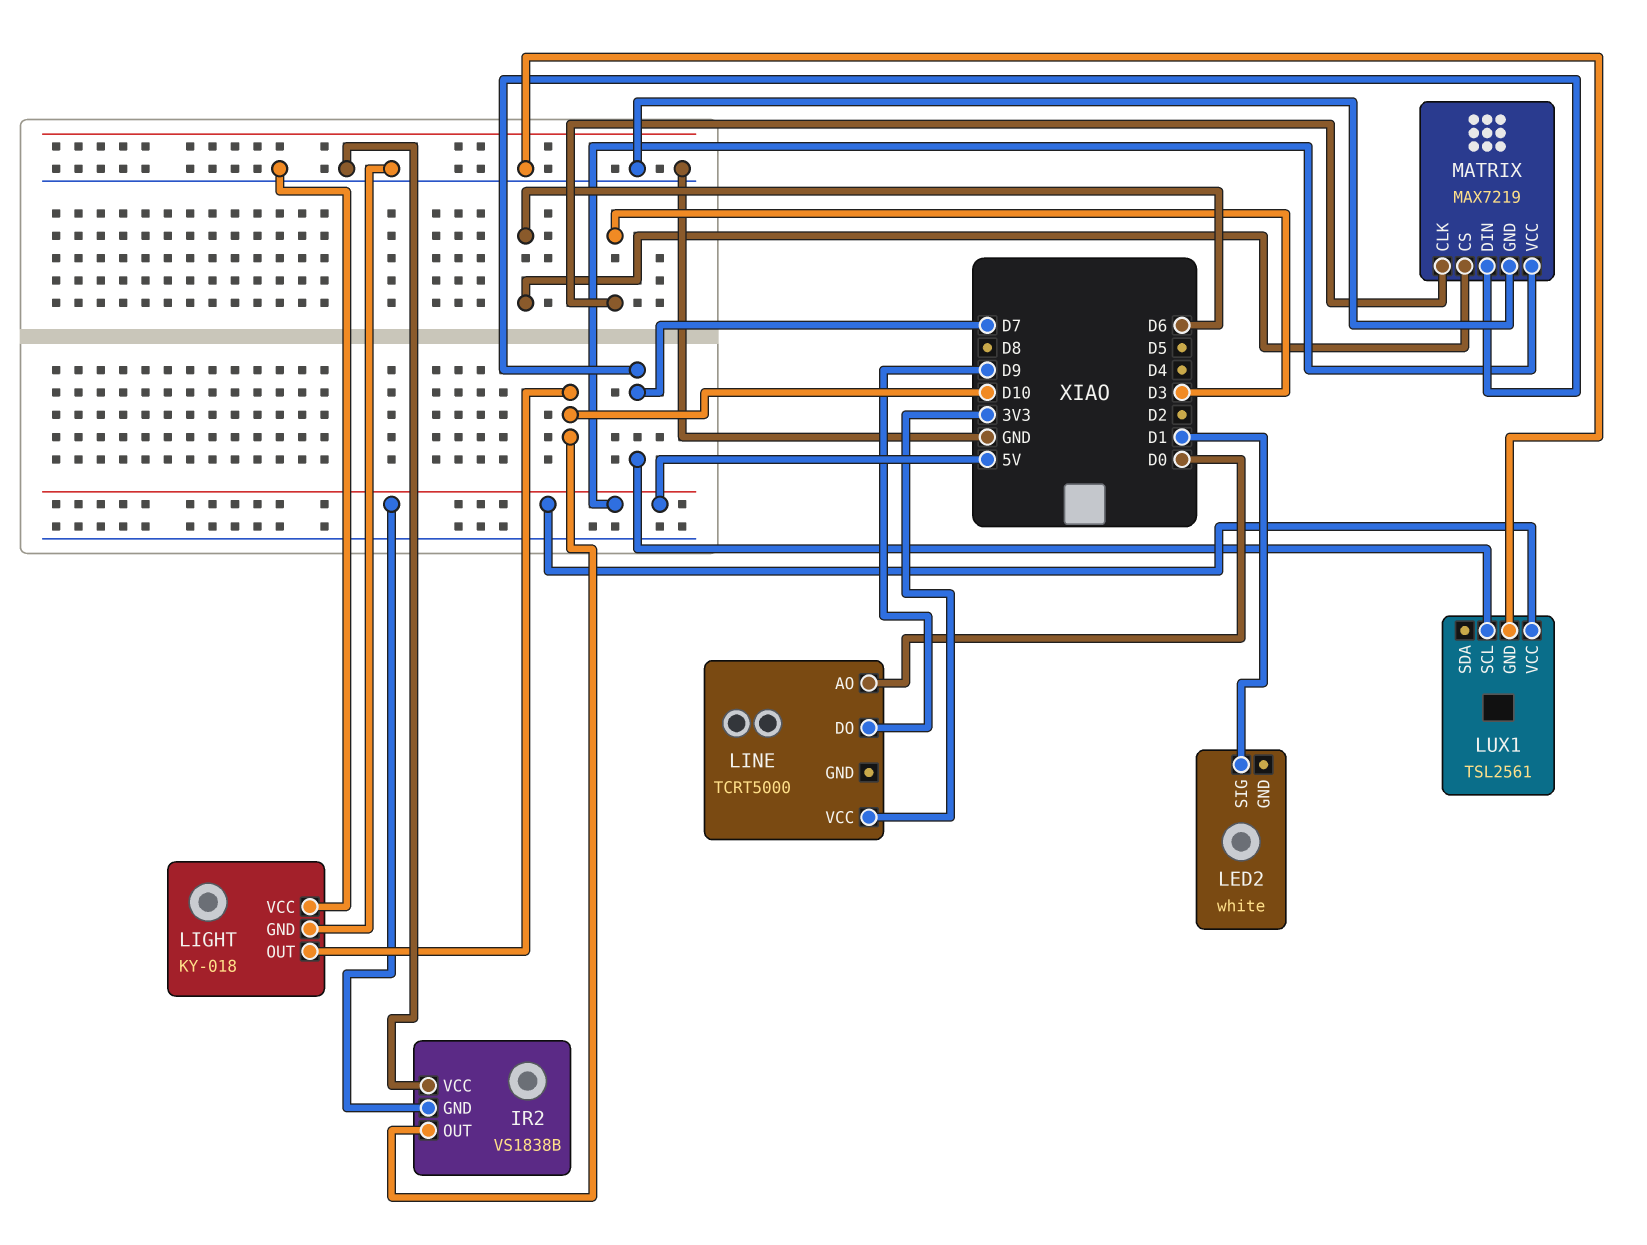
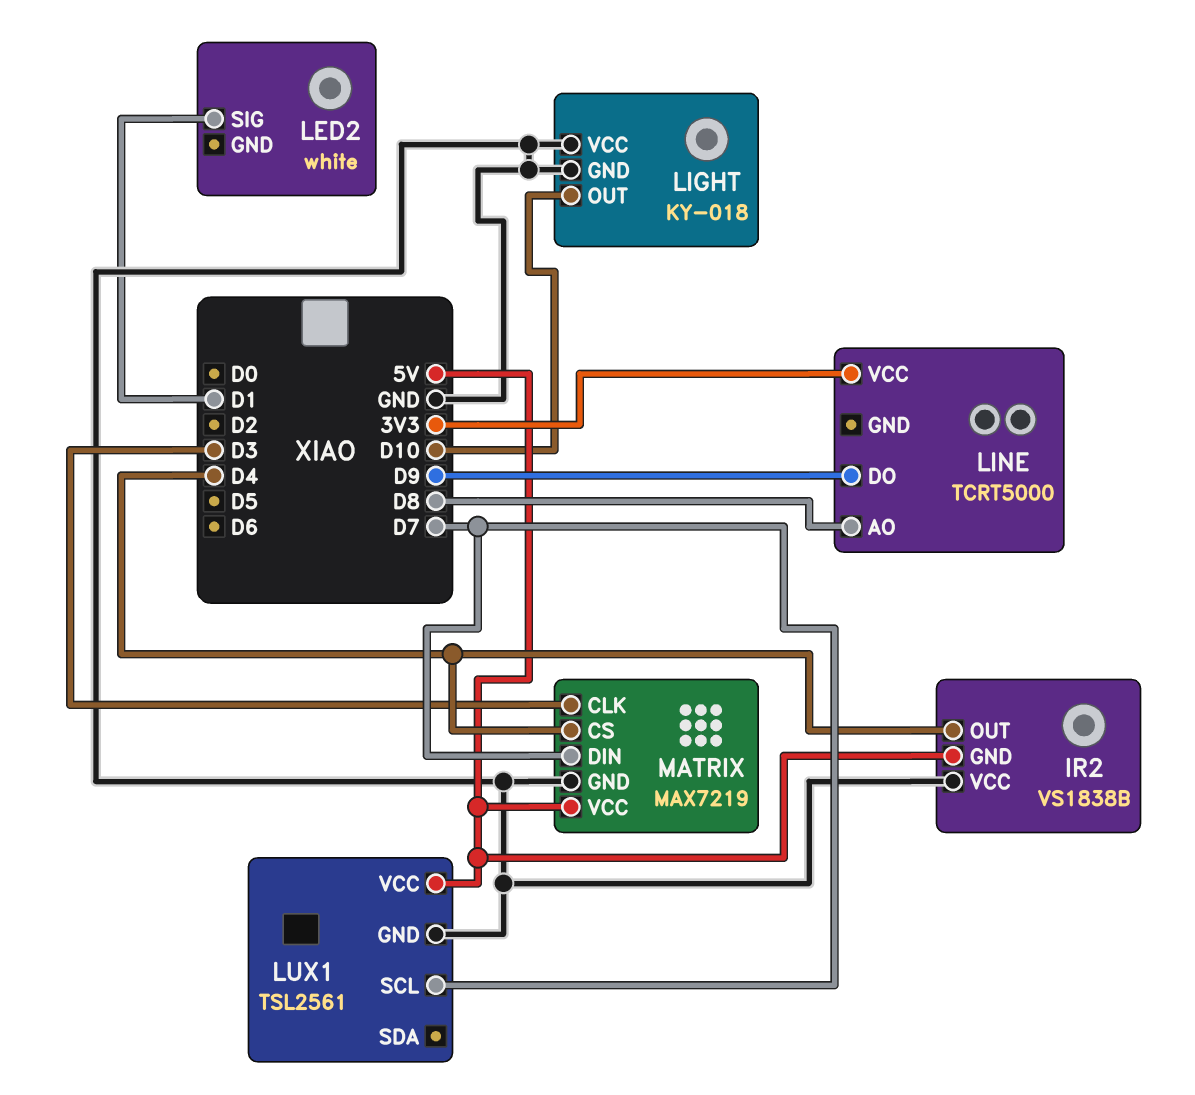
IR2 pin OUT: D10 -> D4
LINE pin AO: D0 -> D8
MATRIX pin CS: D6 -> D4

